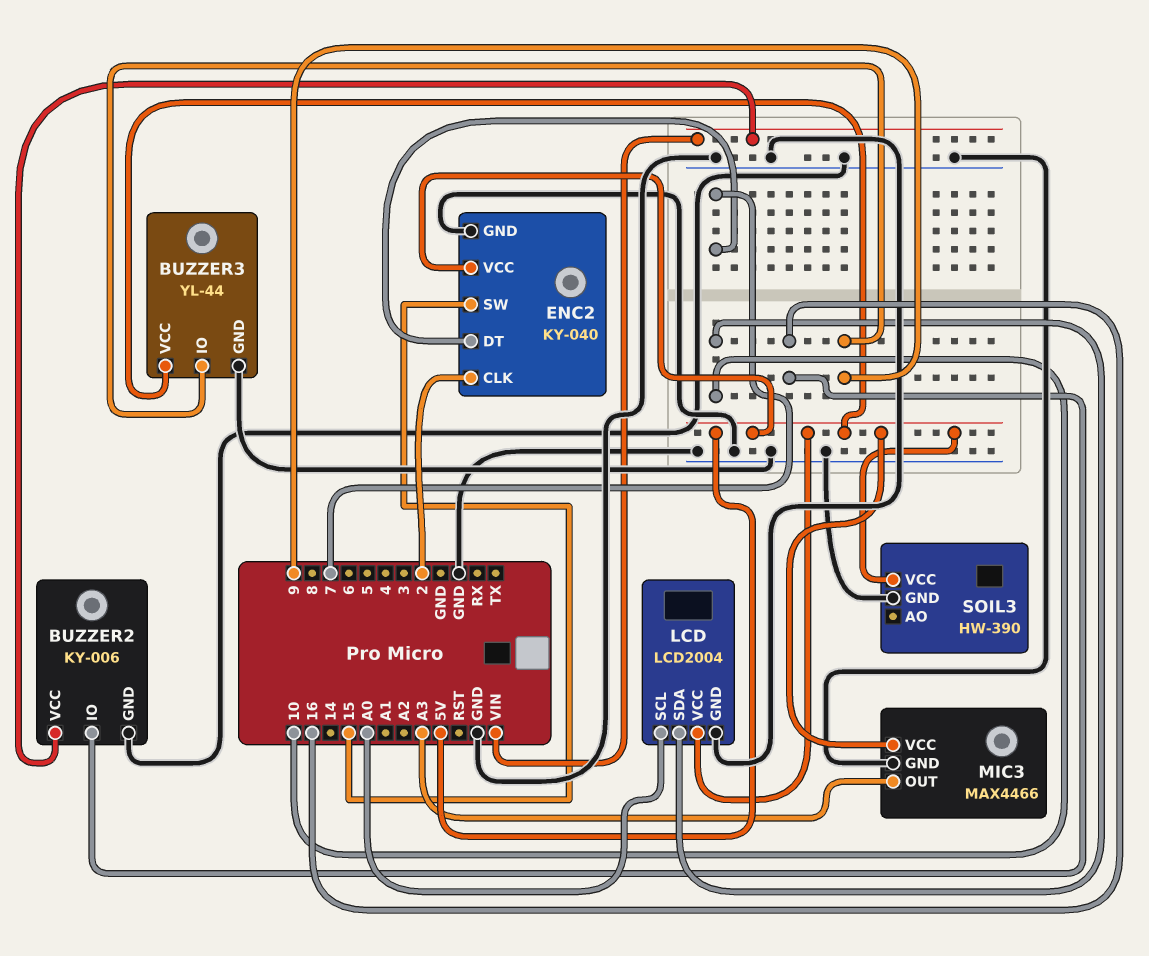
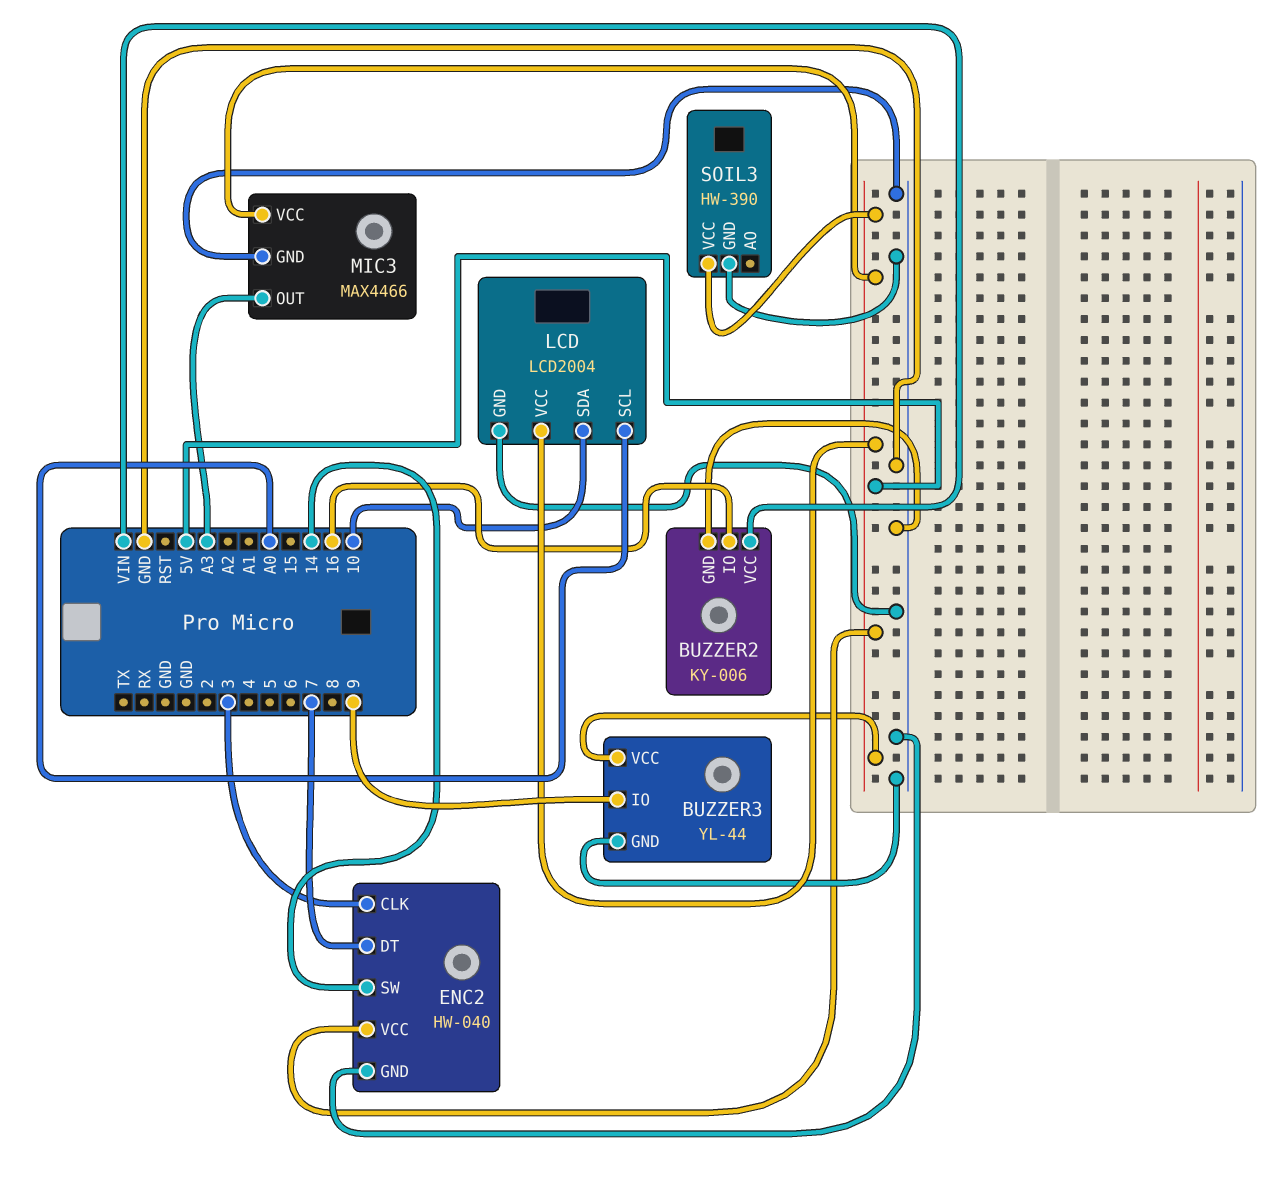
ENC2: KY-040 -> HW-040
ENC2 pin CLK: 2 -> 3
ENC2 pin SW: 15 -> 14

